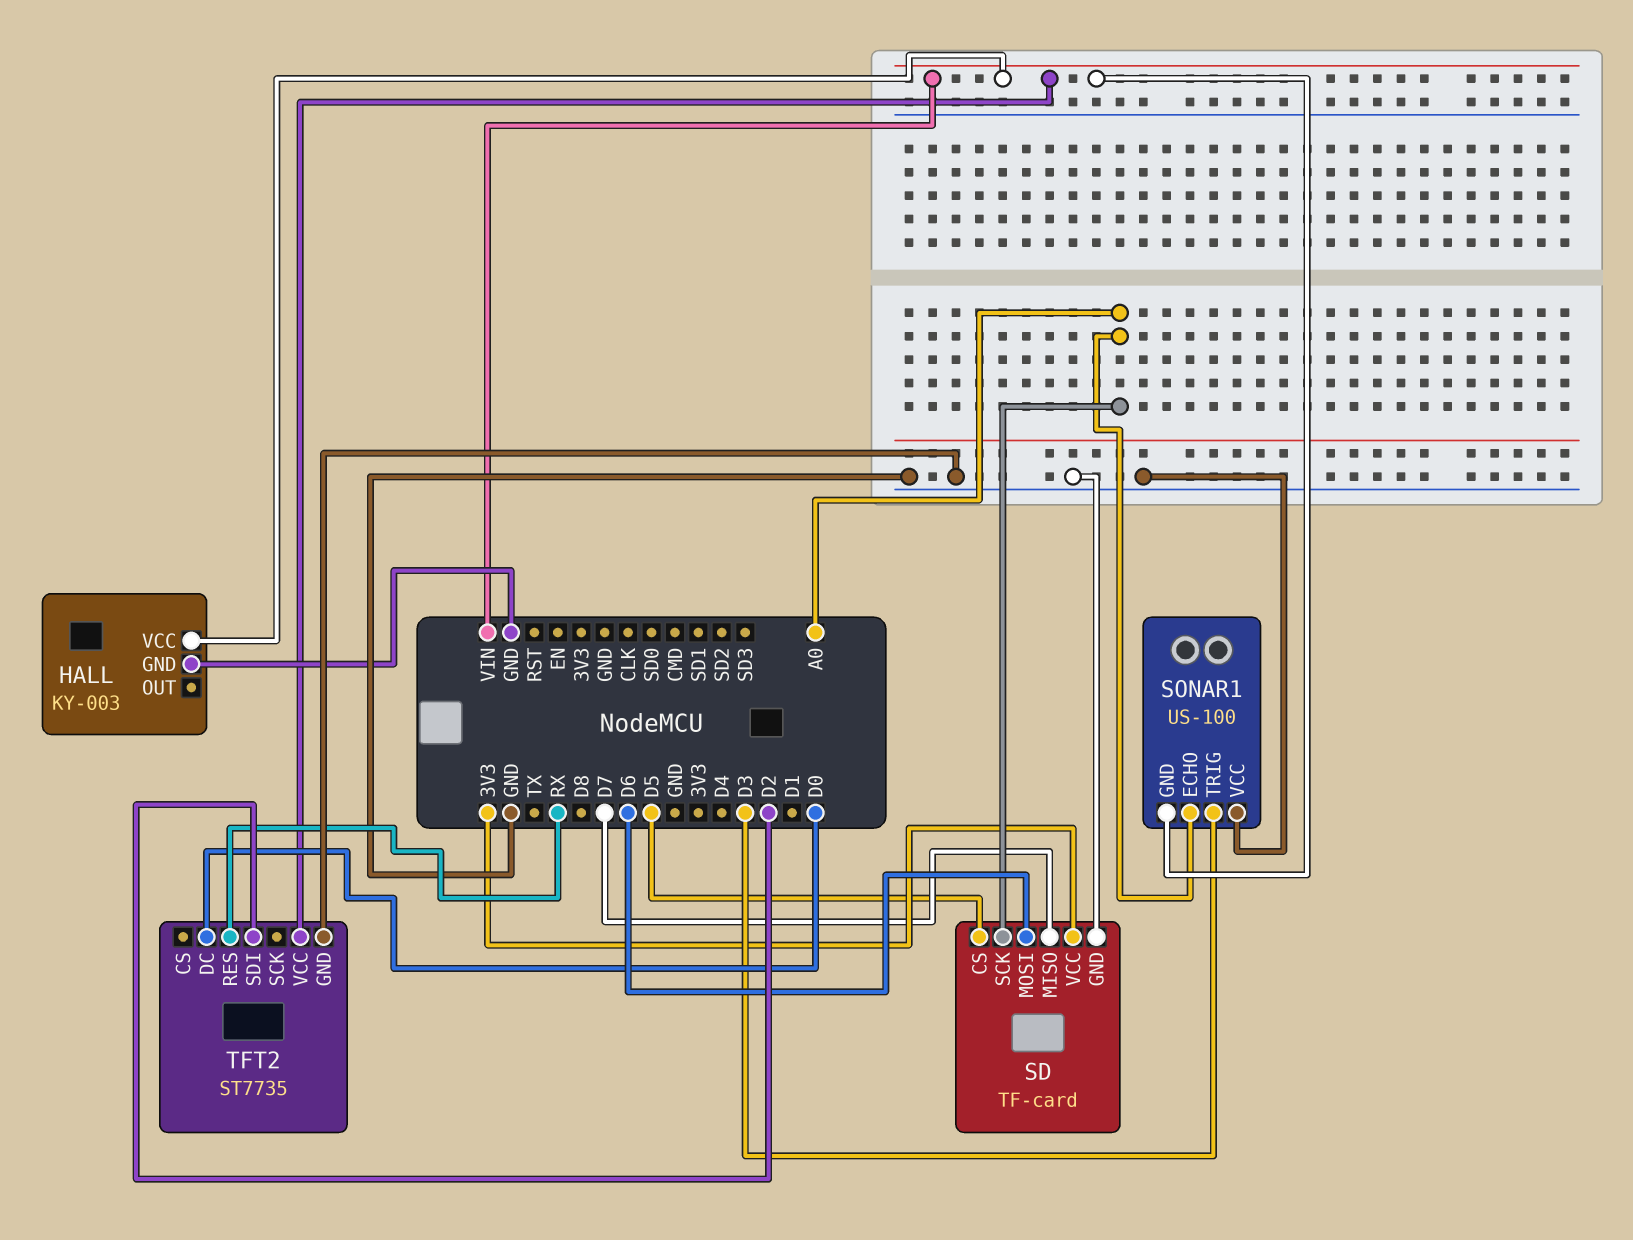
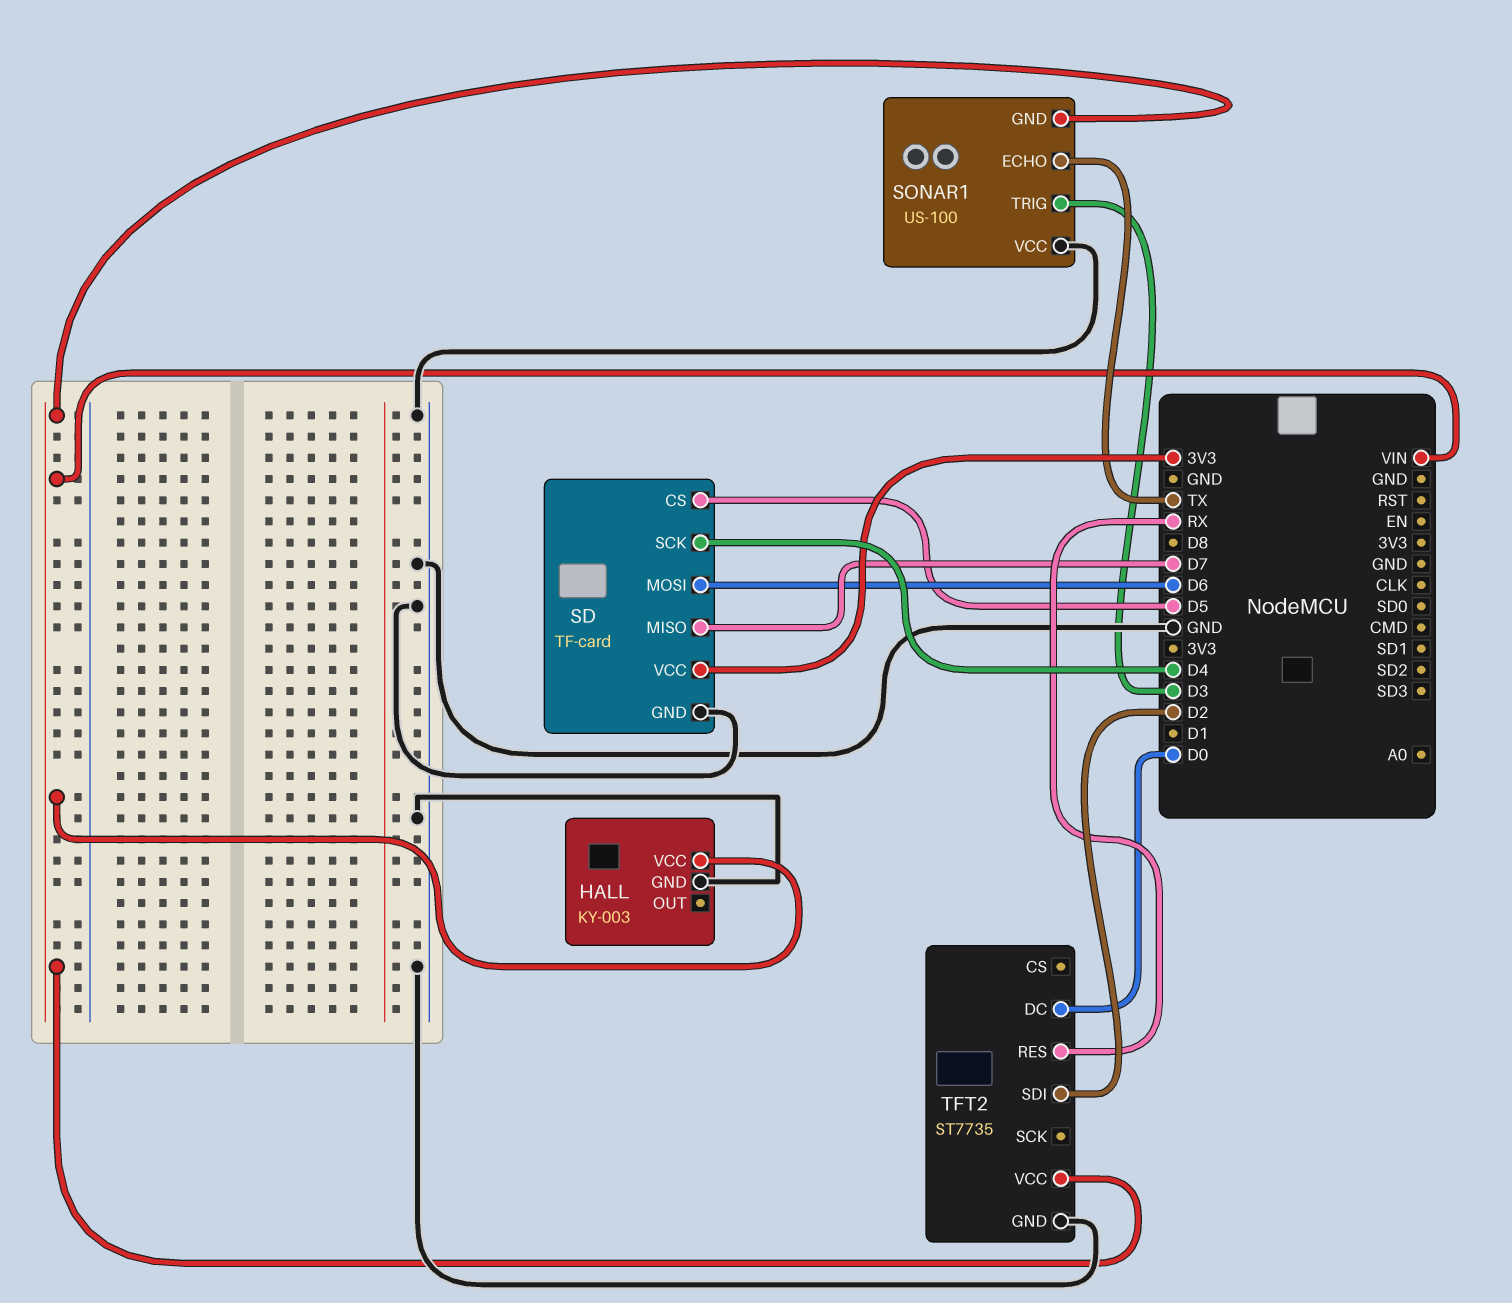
SD pin SCK: A0 -> D4
SONAR1 pin ECHO: A0 -> TX

